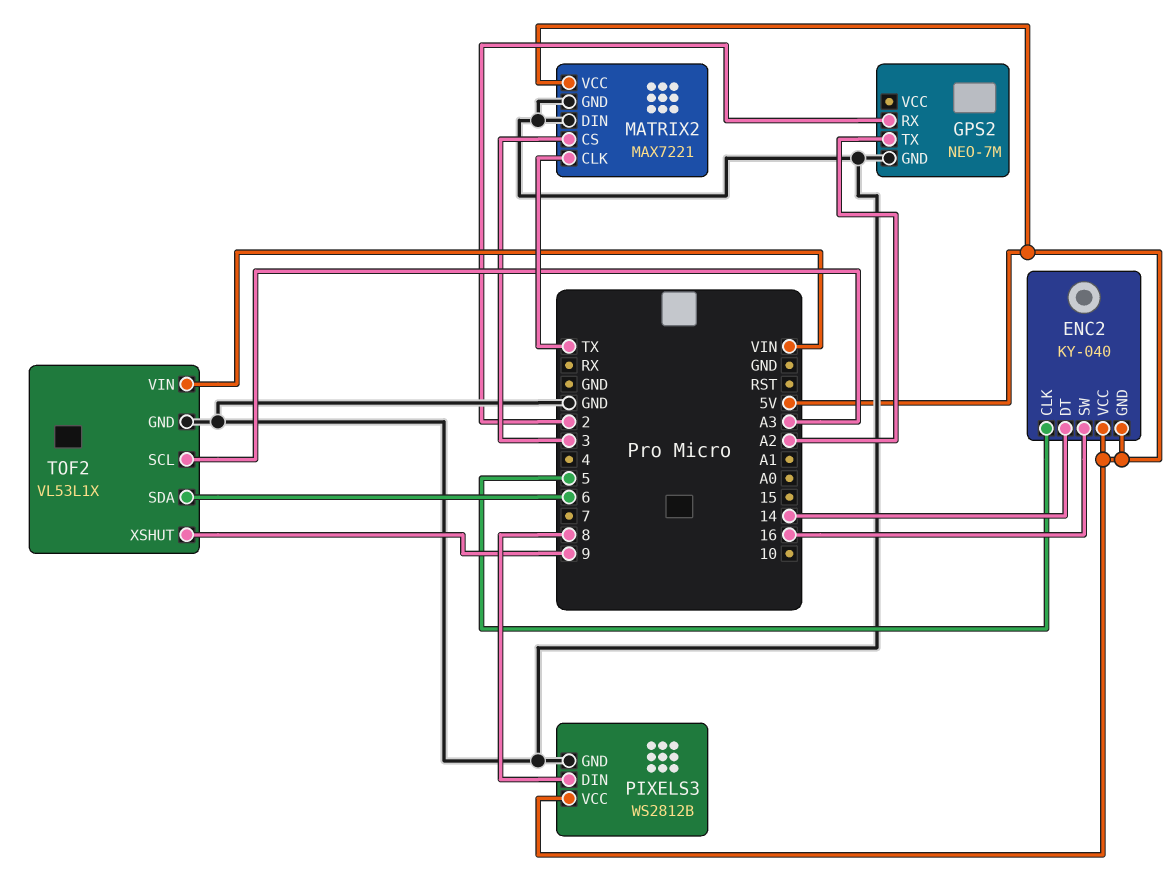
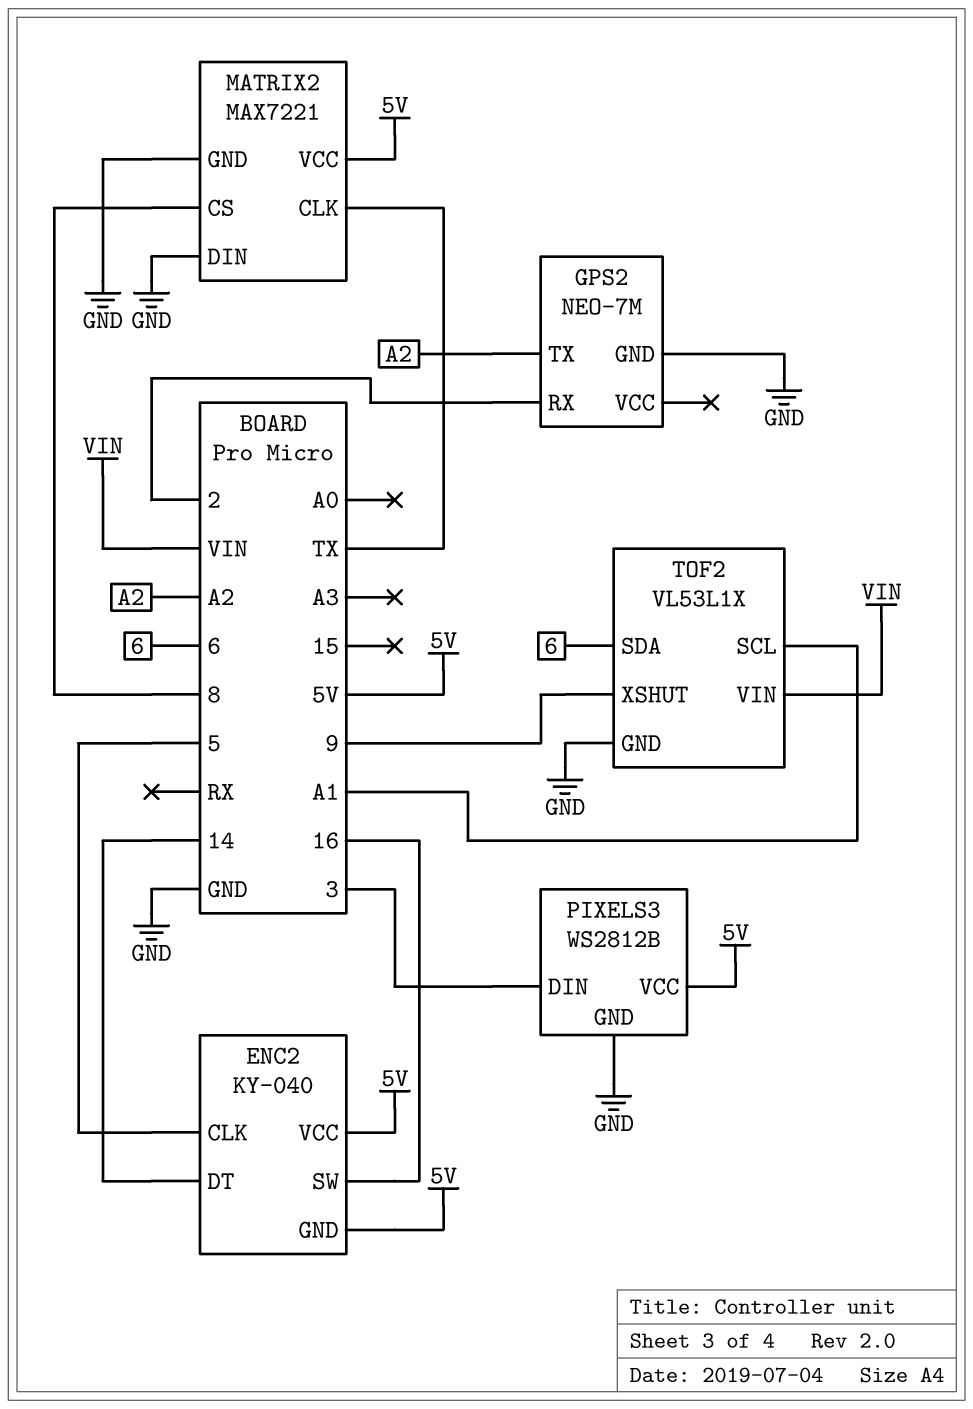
MATRIX2 pin CS: 3 -> 8
PIXELS3 pin DIN: 8 -> 3
TOF2 pin SCL: A3 -> A1

